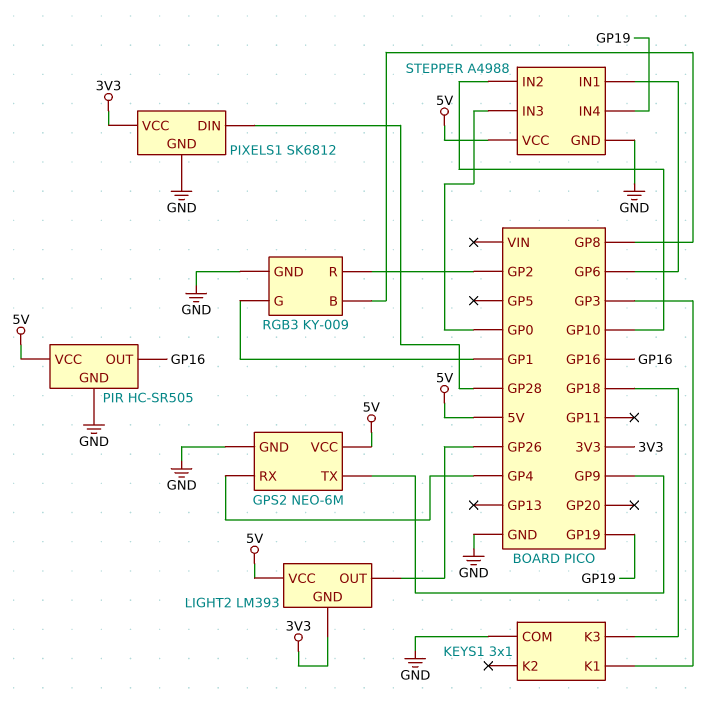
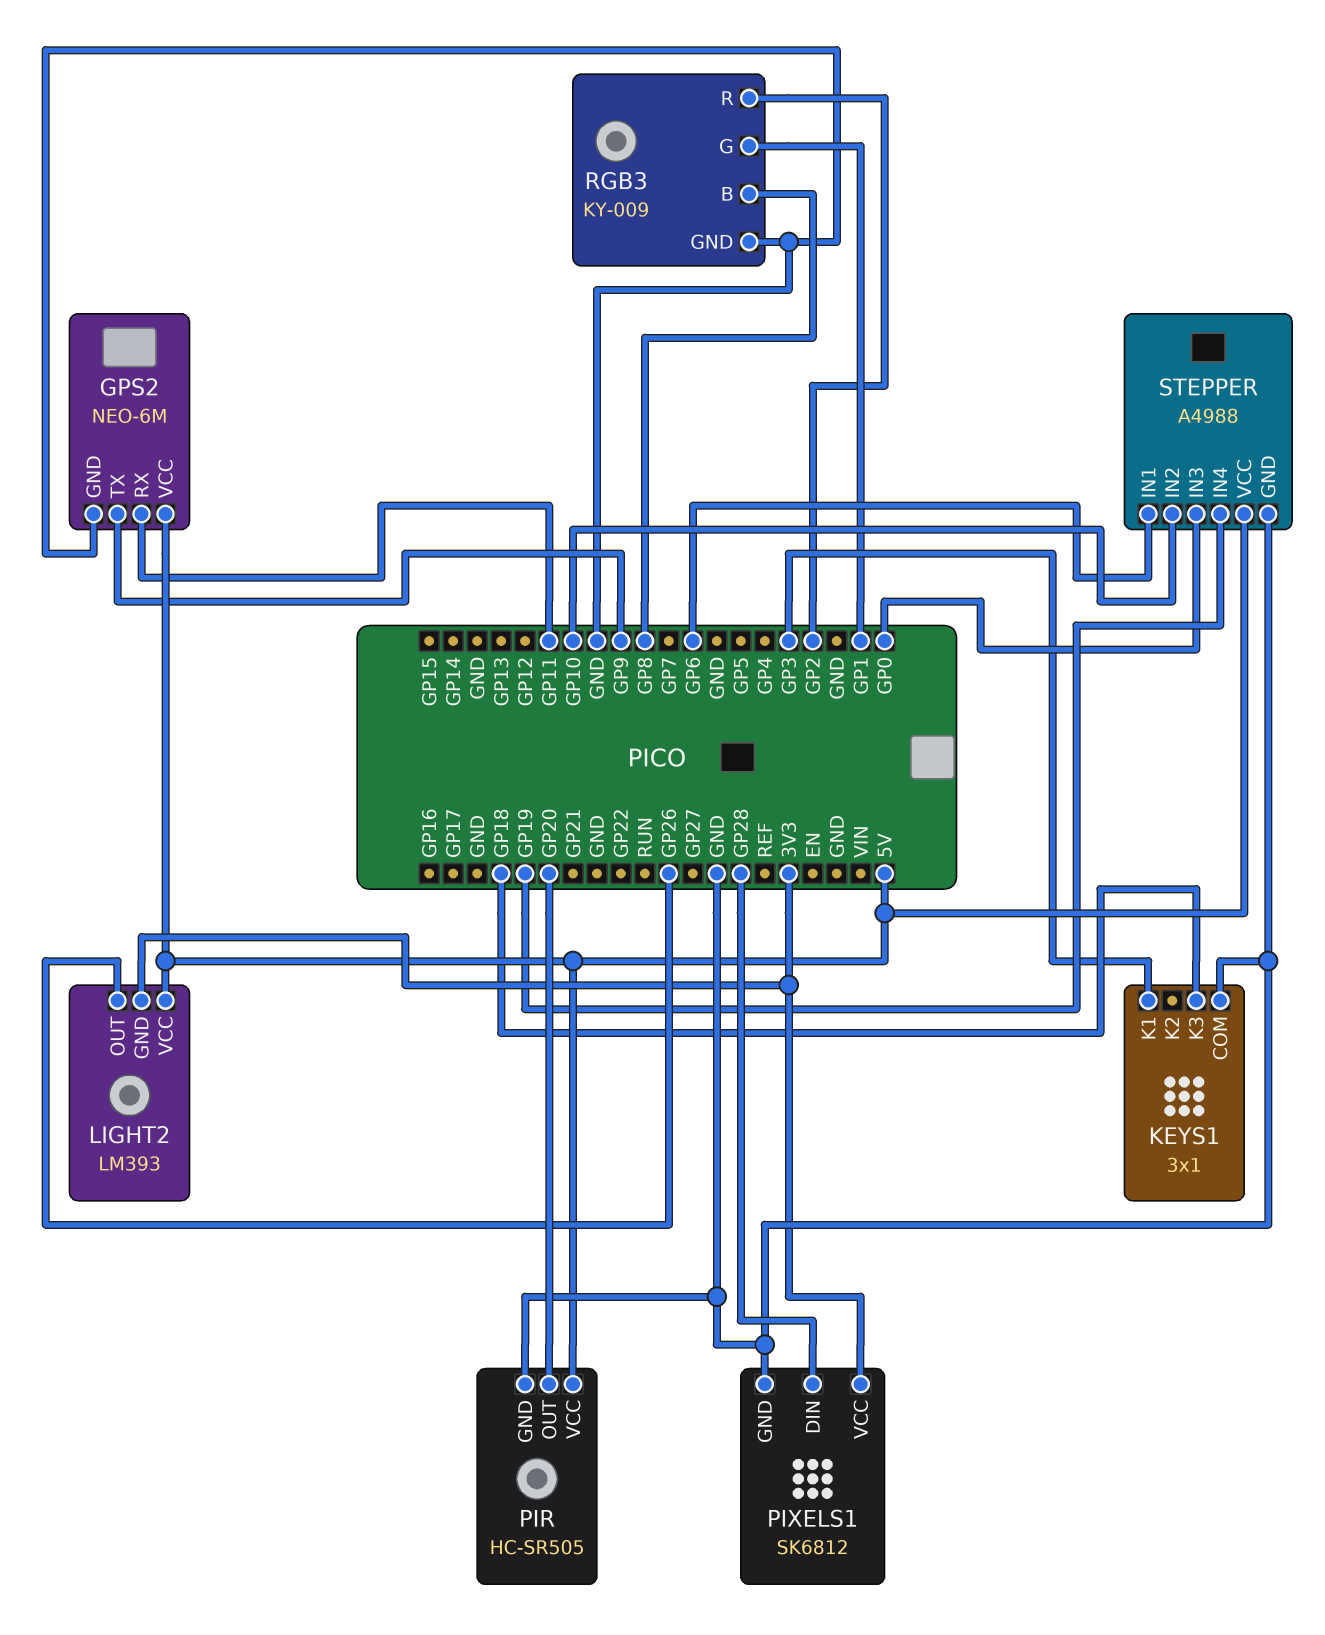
GPS2 pin RX: GP4 -> GP11
PIR pin OUT: GP16 -> GP20

